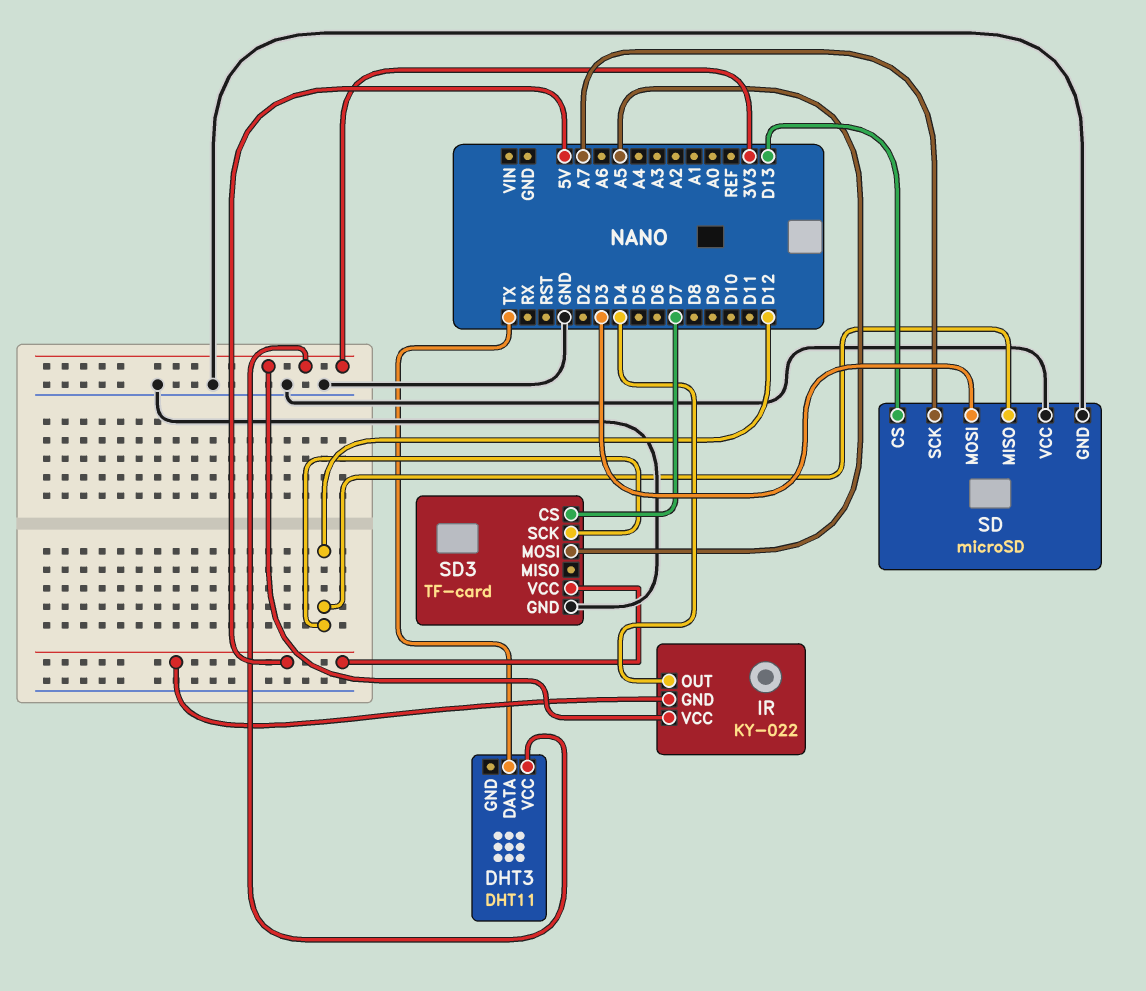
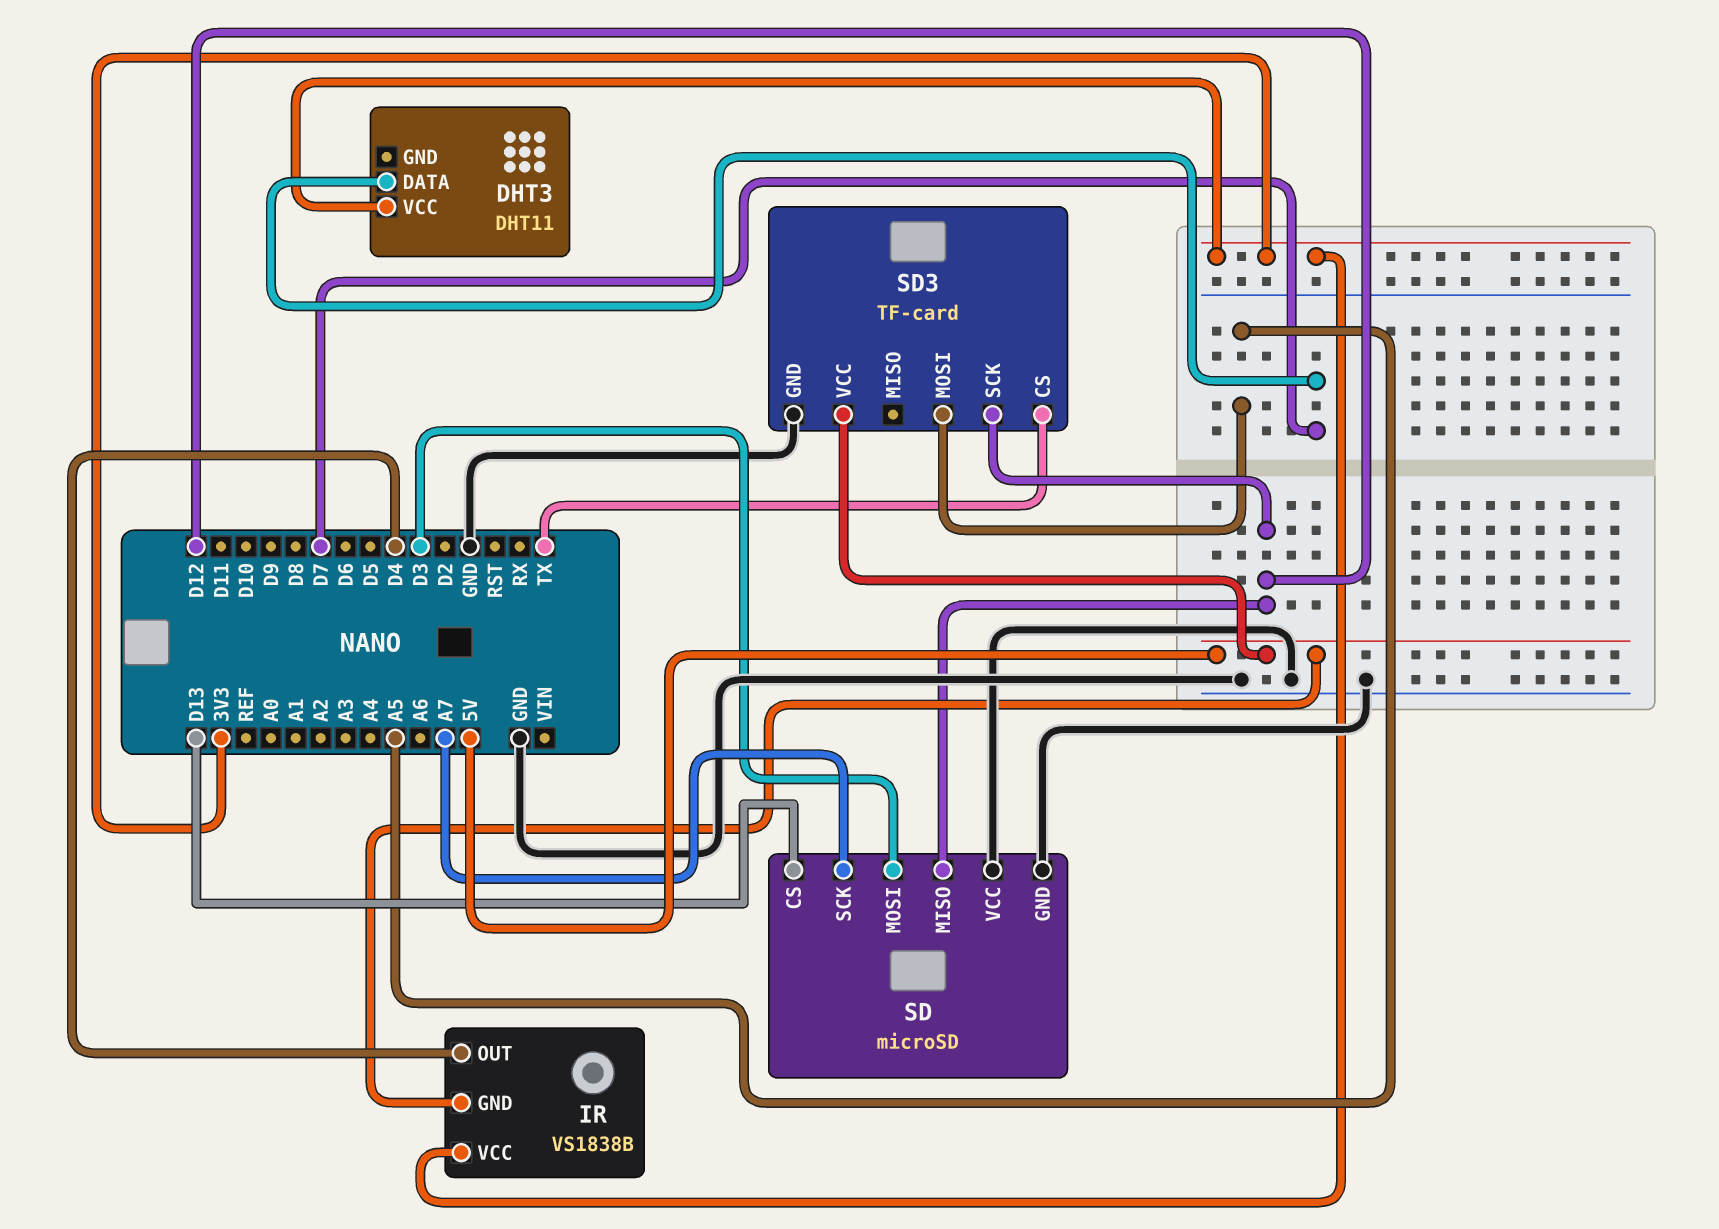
DHT3 pin DATA: TX -> D7
IR: KY-022 -> VS1838B
SD3 pin CS: D7 -> TX

